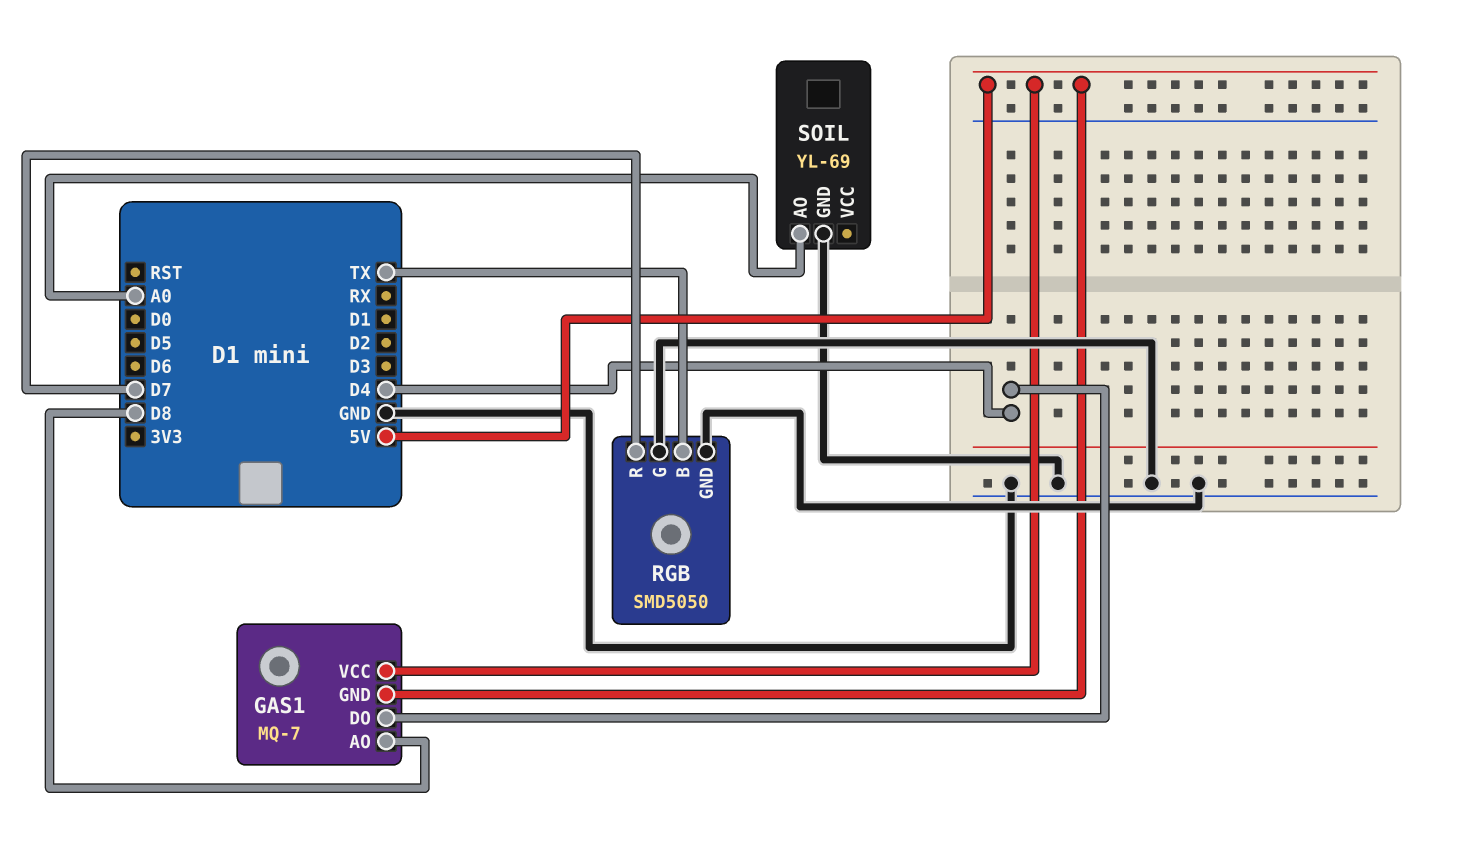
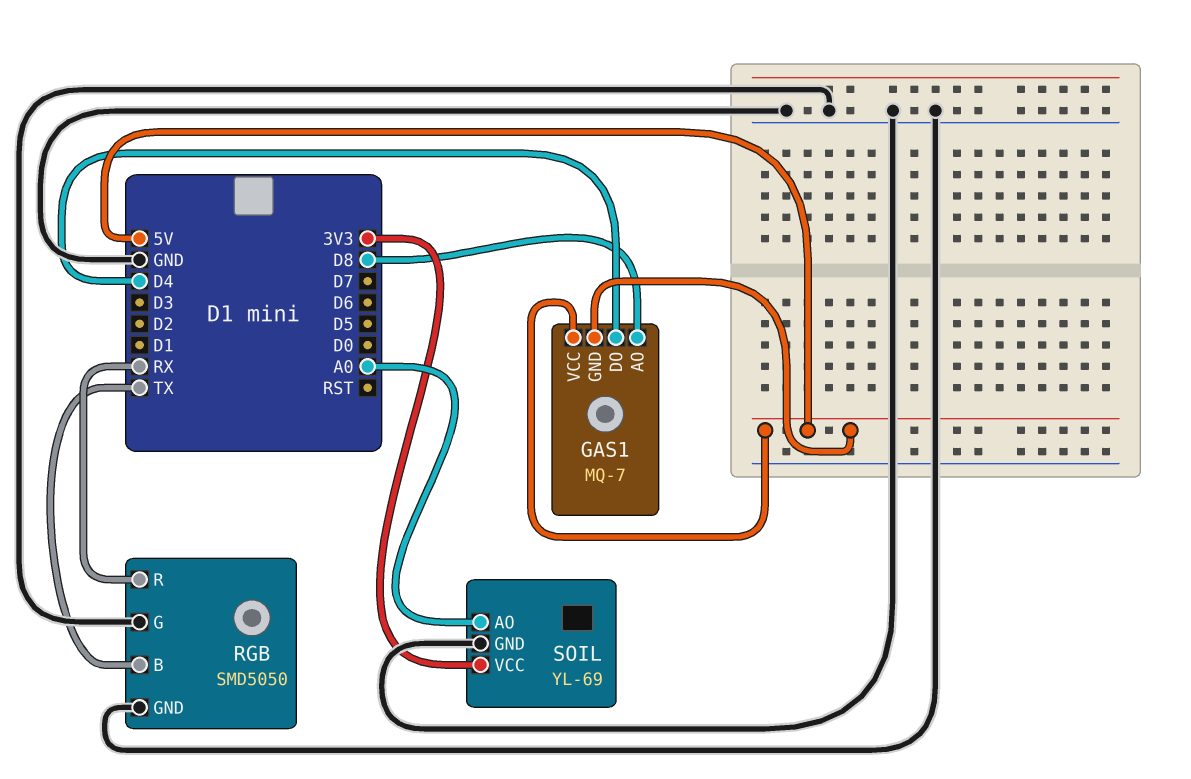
RGB pin R: D7 -> RX
SOIL pin VCC: none -> 3V3

